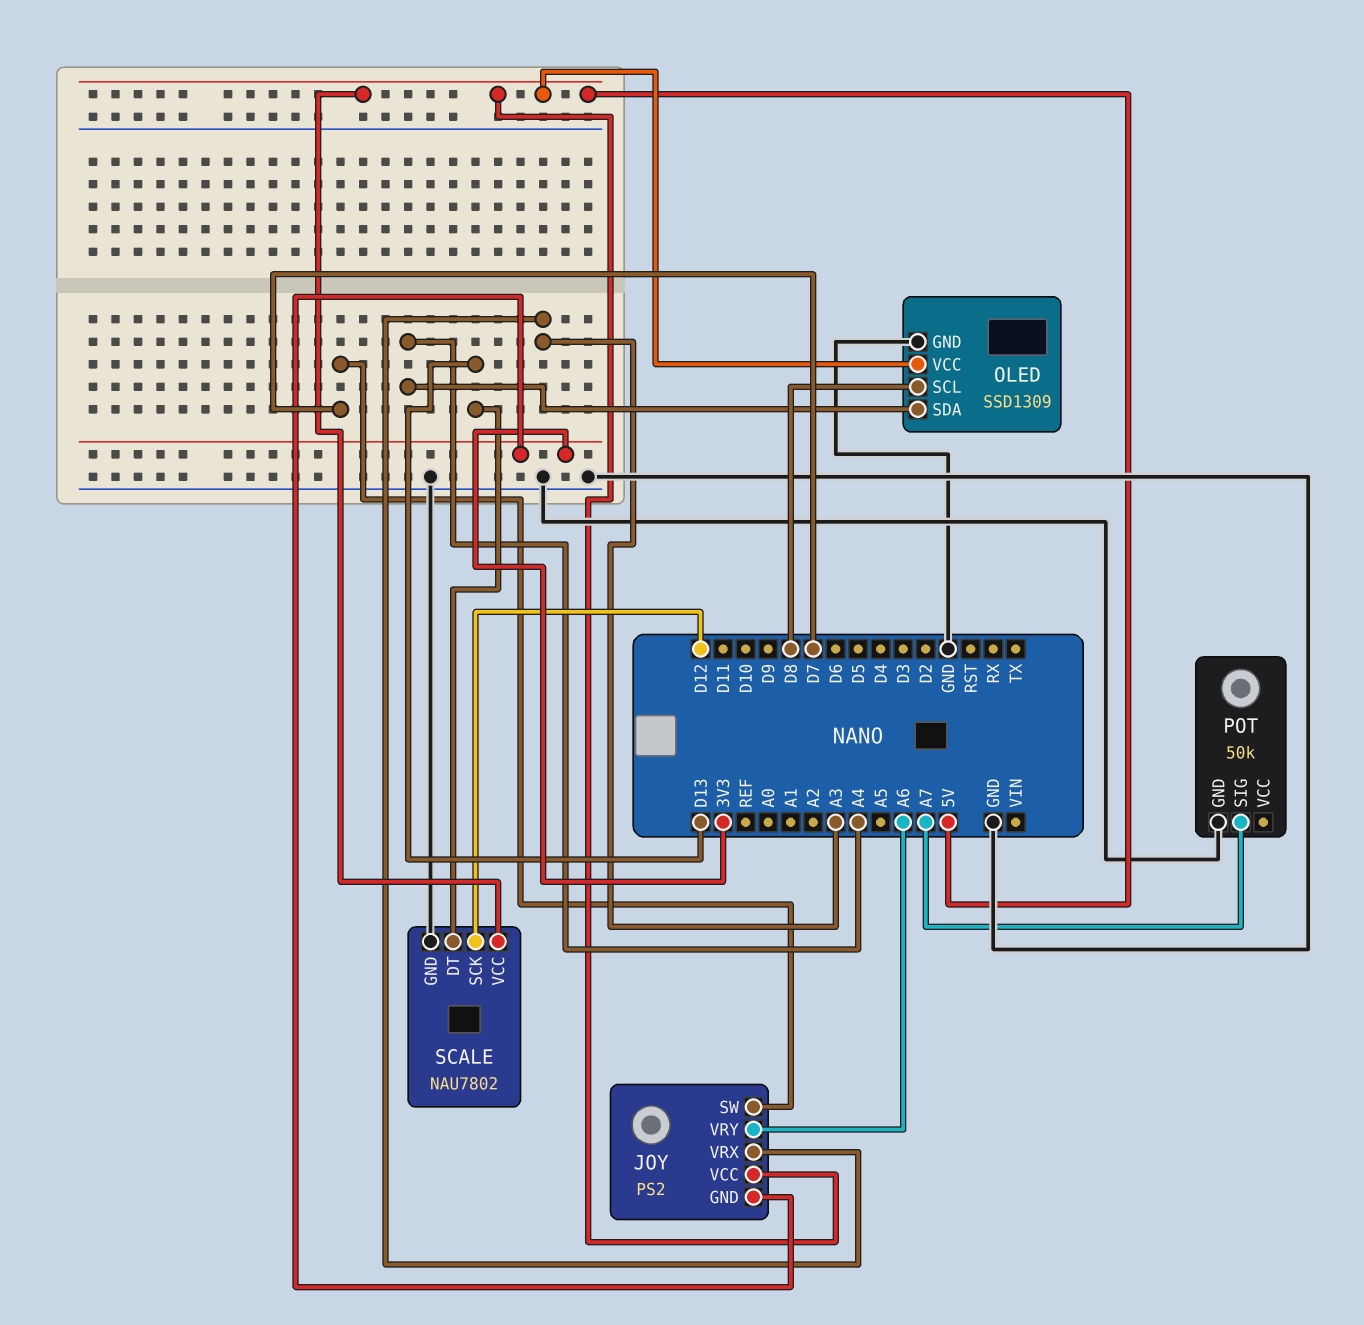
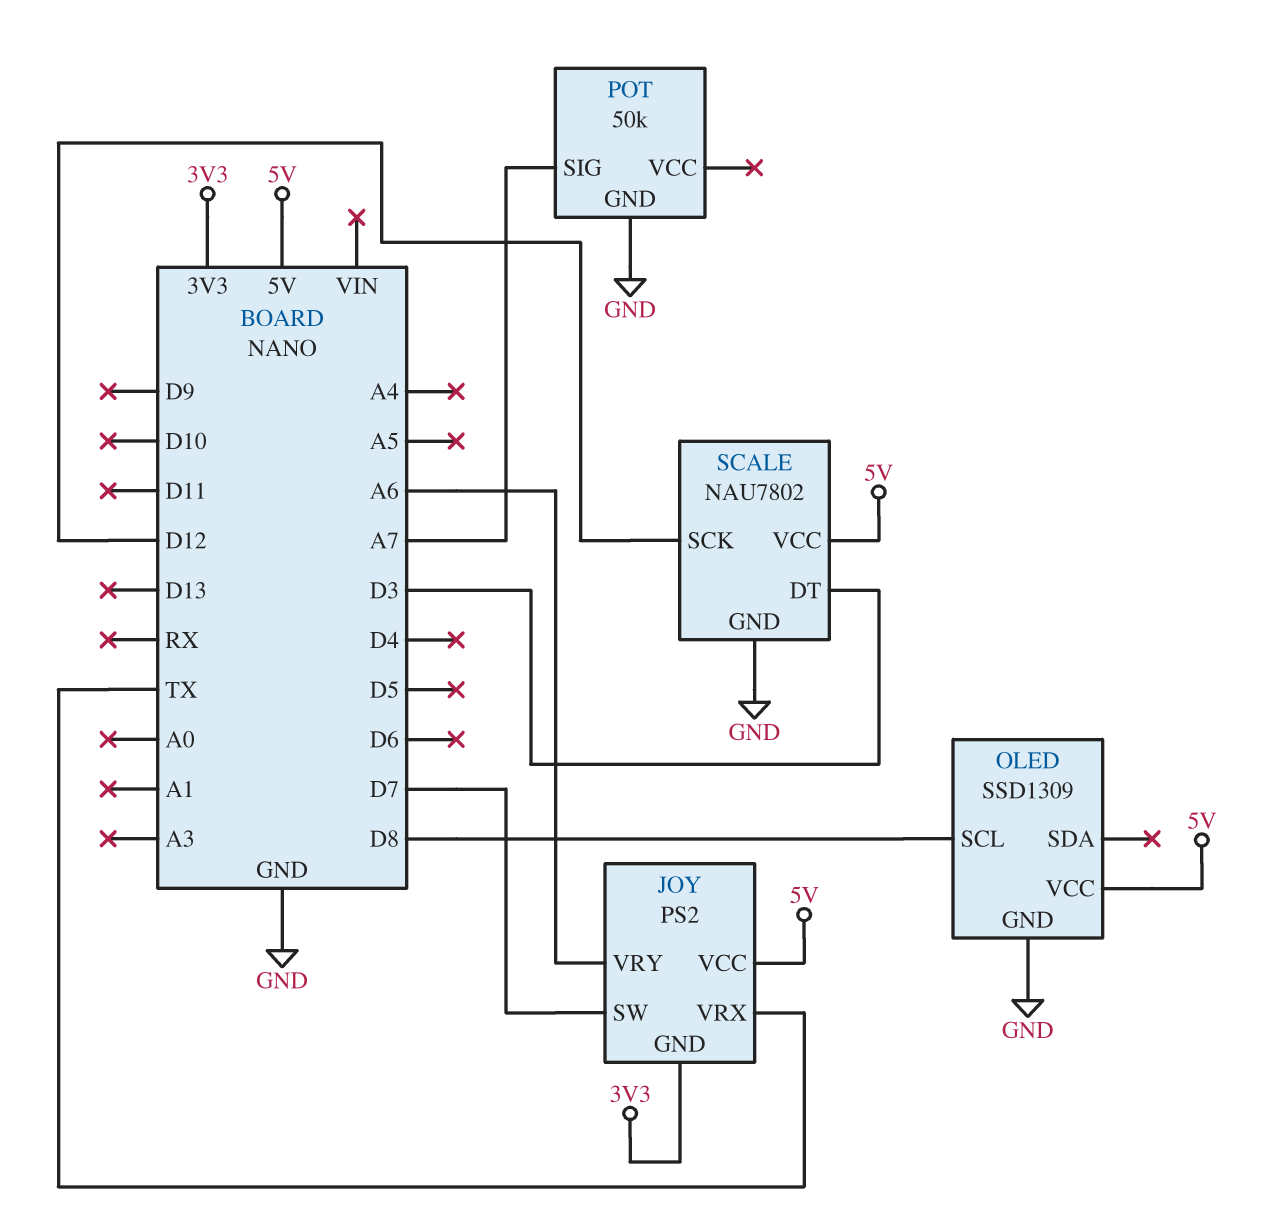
JOY pin VRX: A3 -> TX
OLED pin SDA: A4 -> none
SCALE pin DT: D13 -> D3

